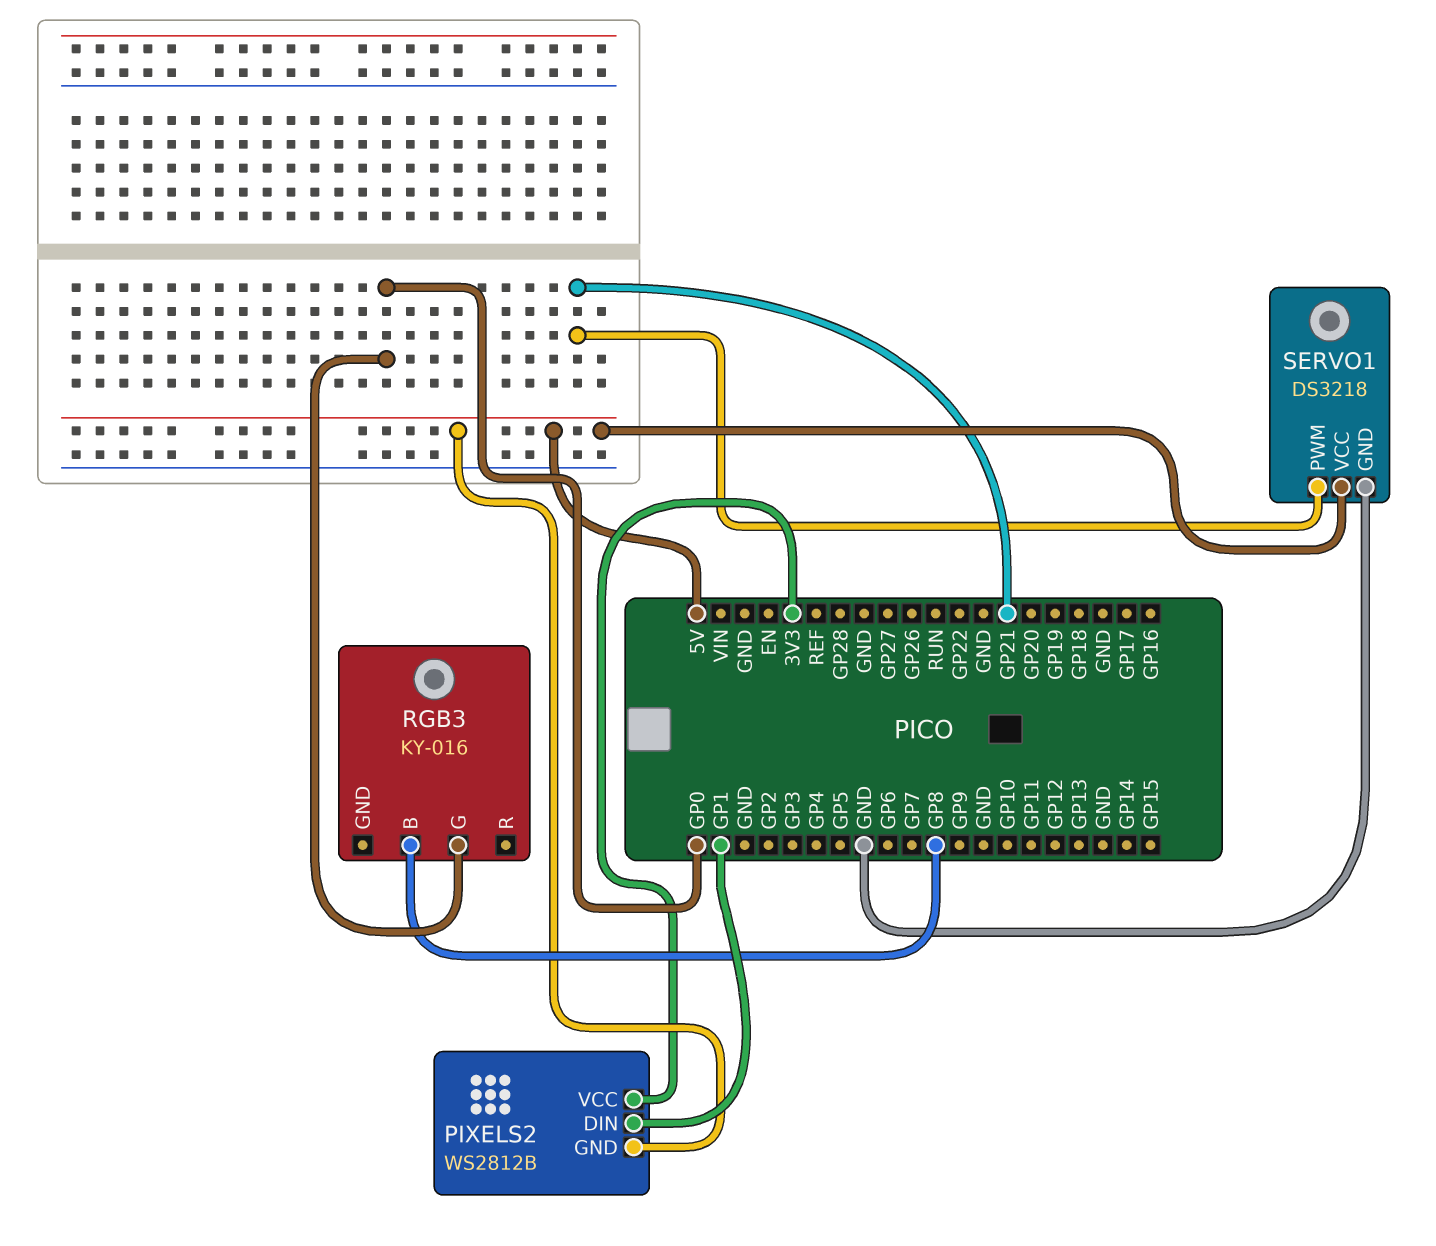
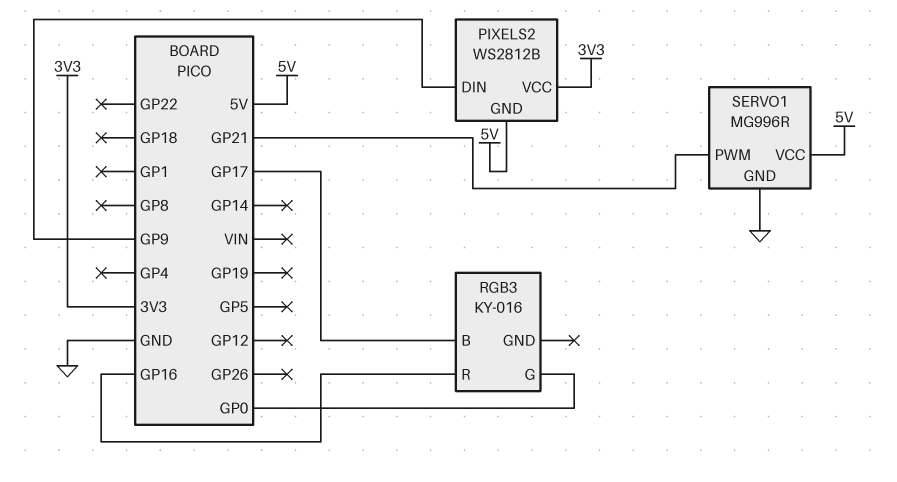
PIXELS2 pin DIN: GP1 -> GP9
RGB3 pin B: GP8 -> GP17
RGB3 pin R: none -> GP16
SERVO1: DS3218 -> MG996R

